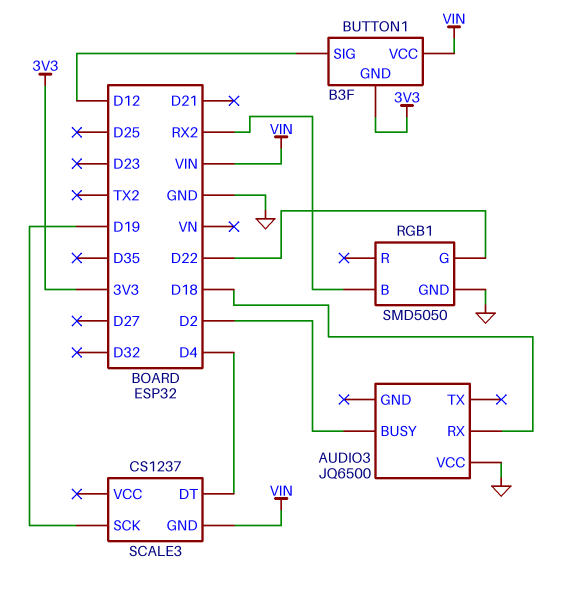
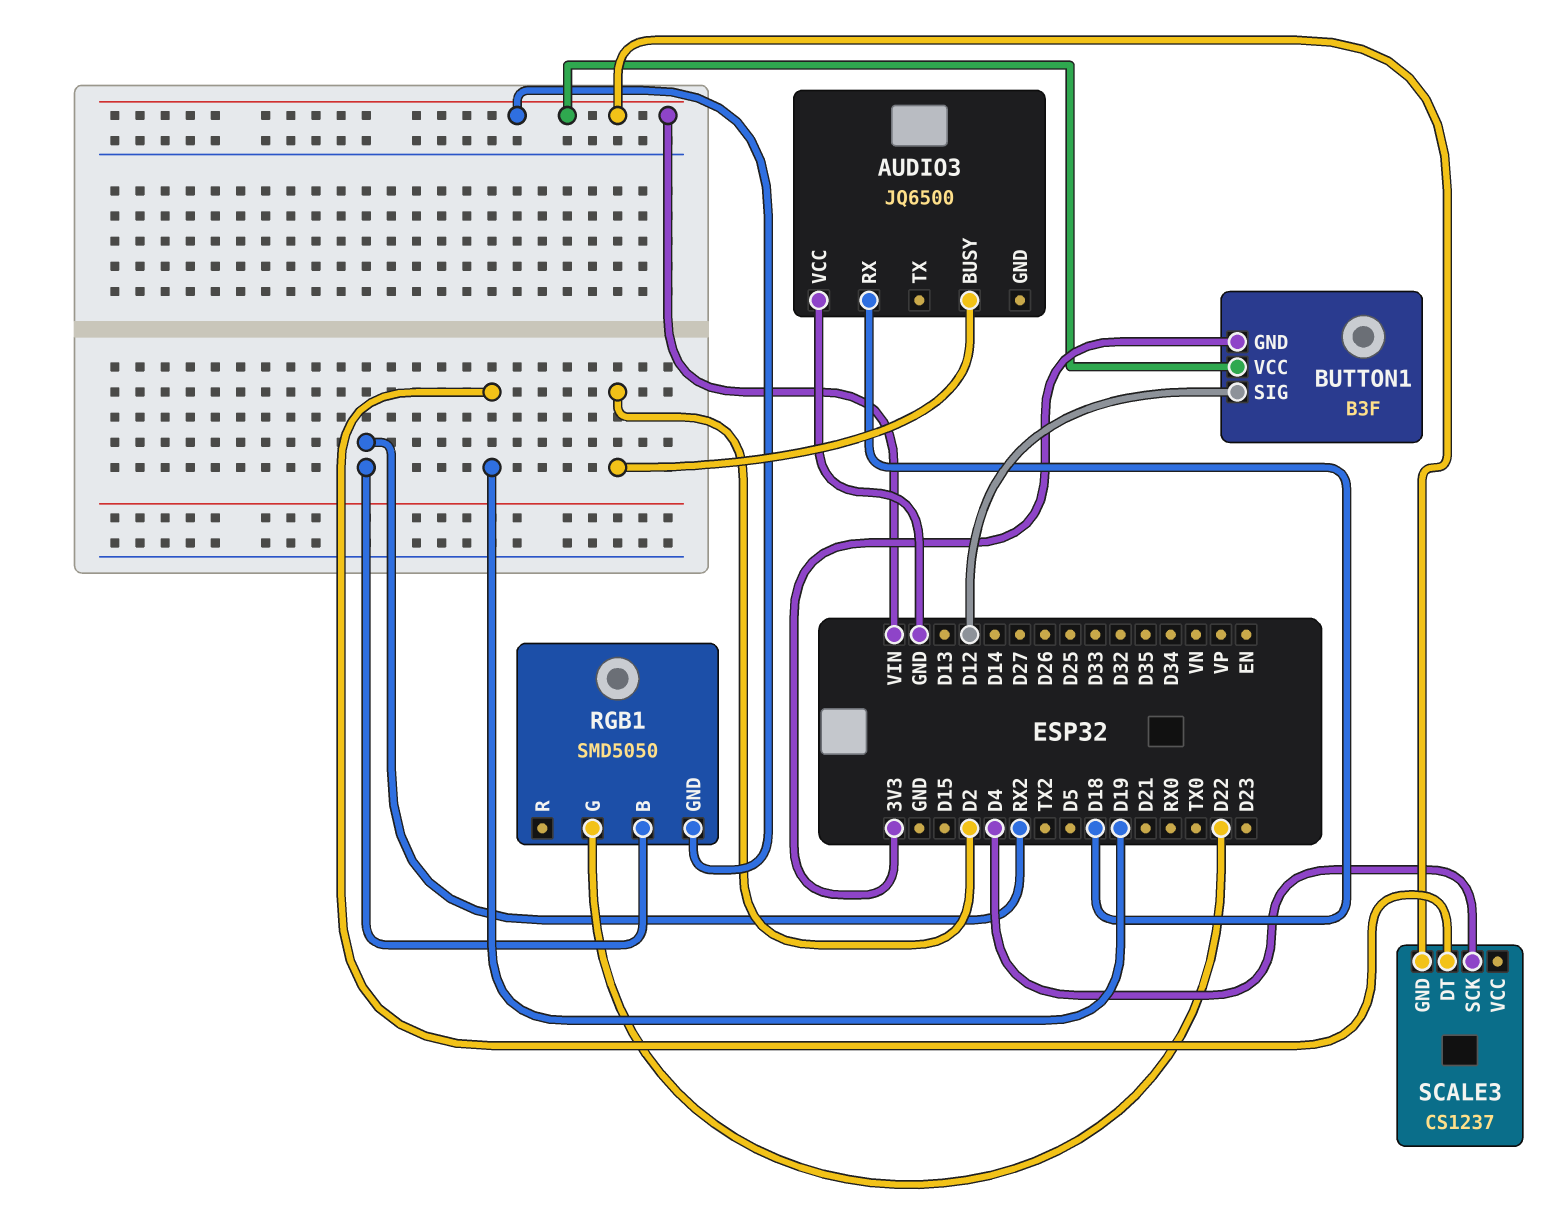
RGB1 pin GND: GND -> VIN
SCALE3 pin DT: D4 -> D19
SCALE3 pin SCK: D19 -> D4

